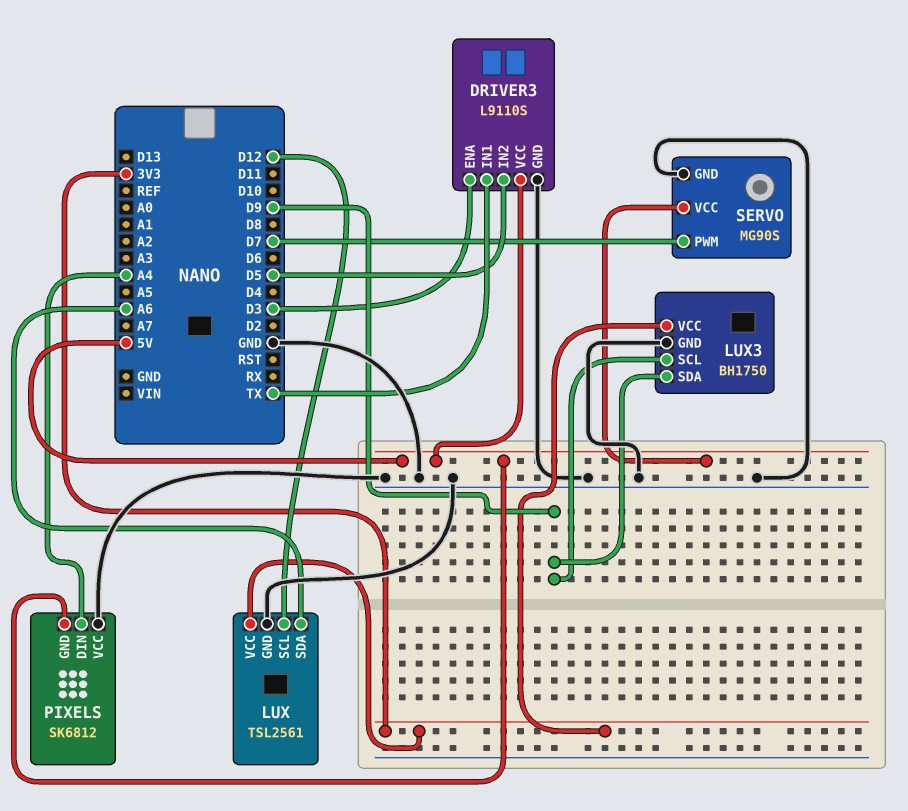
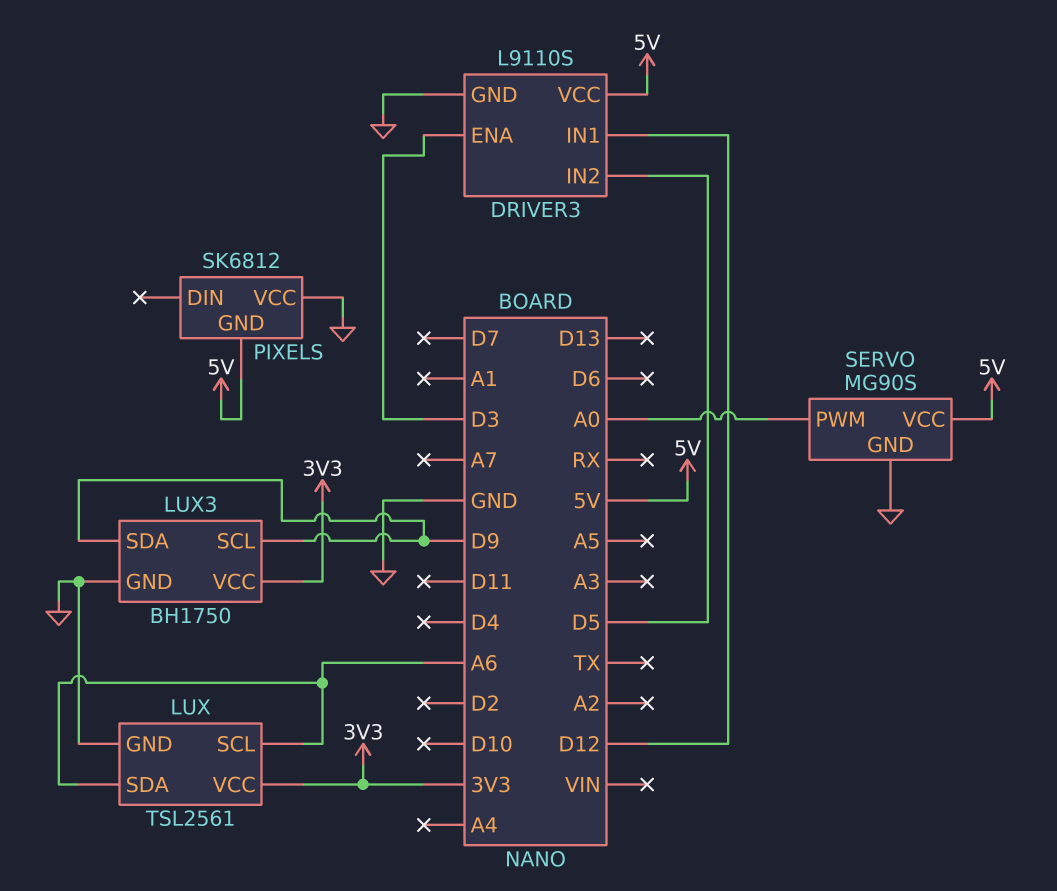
DRIVER3 pin IN1: TX -> D12
LUX pin SCL: D12 -> A6
PIXELS pin DIN: A4 -> none
SERVO pin PWM: D7 -> A0

